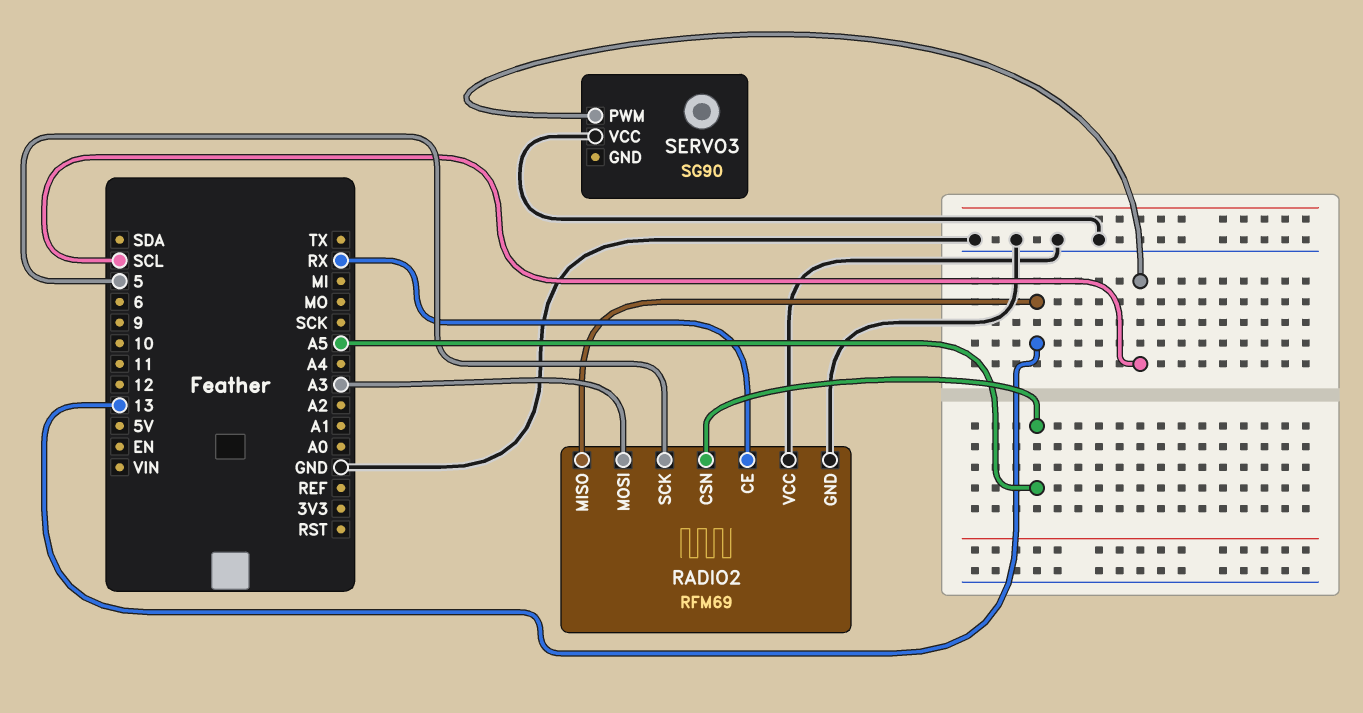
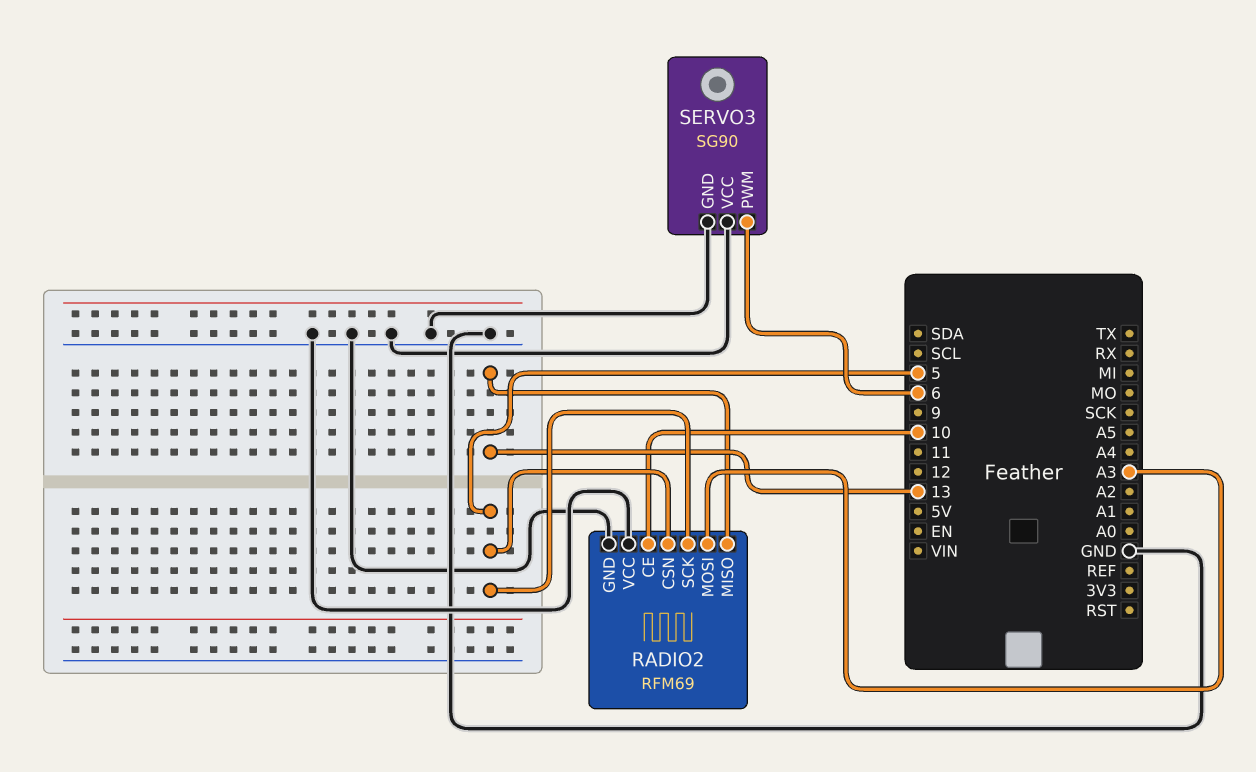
RADIO2 pin CE: RX -> 10
RADIO2 pin CSN: A5 -> 5
SERVO3 pin GND: none -> GND
SERVO3 pin PWM: SCL -> 6

